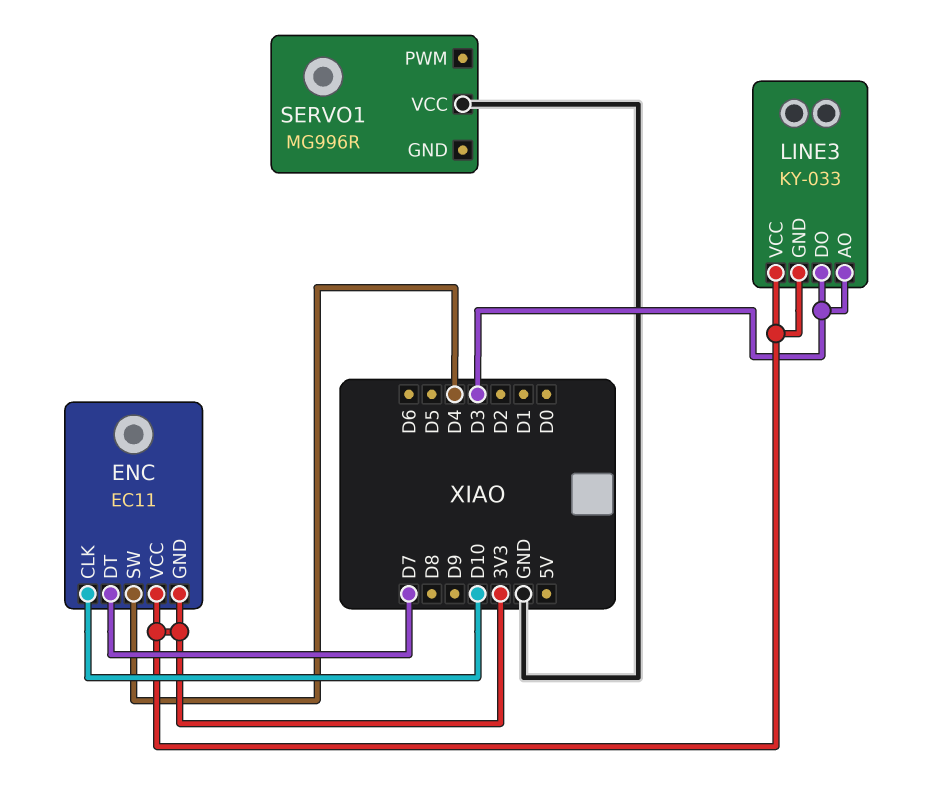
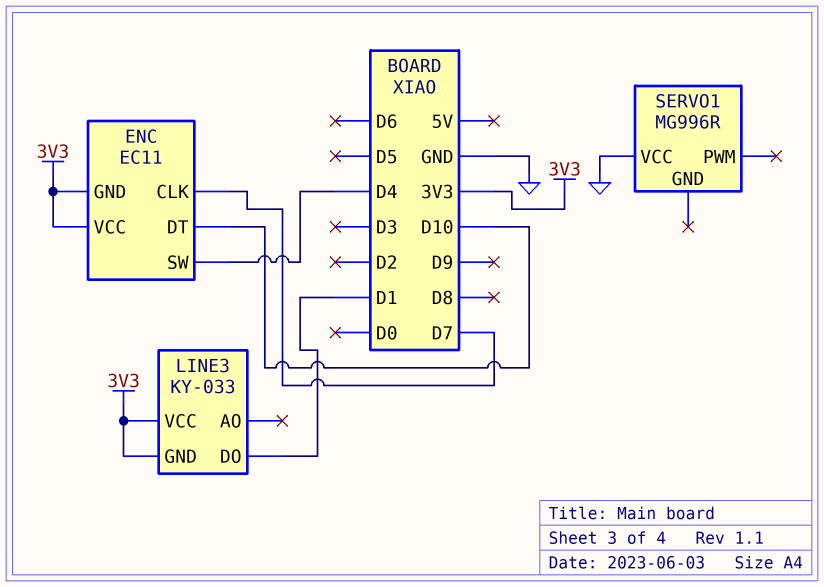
ENC pin CLK: D10 -> D7
ENC pin DT: D7 -> D10
LINE3 pin AO: D3 -> none
LINE3 pin DO: D3 -> D1

